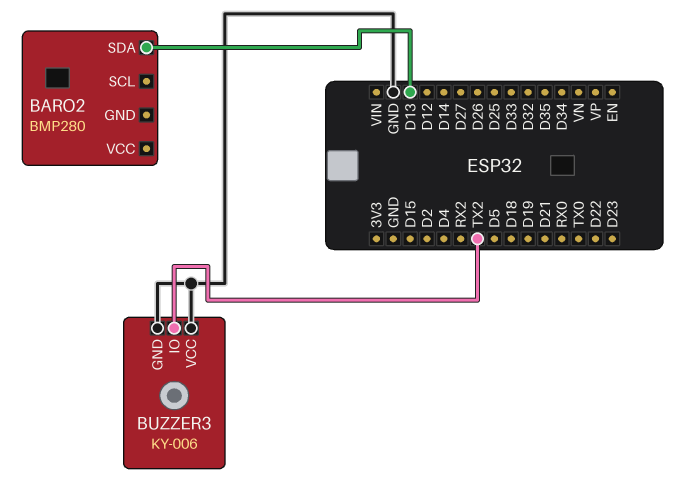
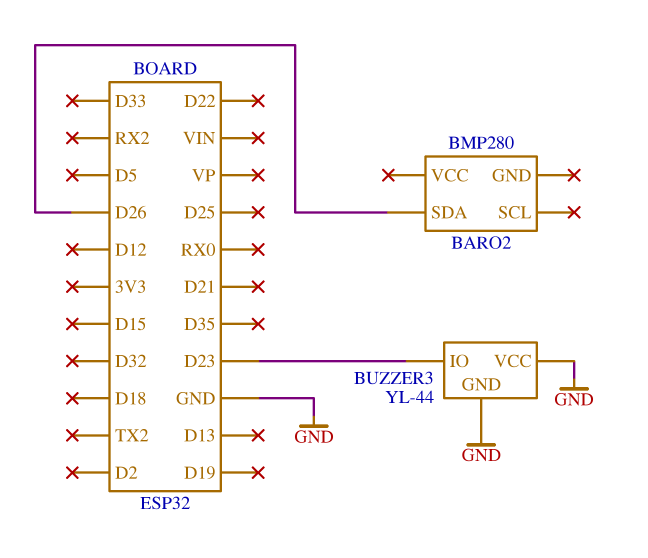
BARO2 pin SDA: D13 -> D26
BUZZER3: KY-006 -> YL-44
BUZZER3 pin IO: TX2 -> D23

